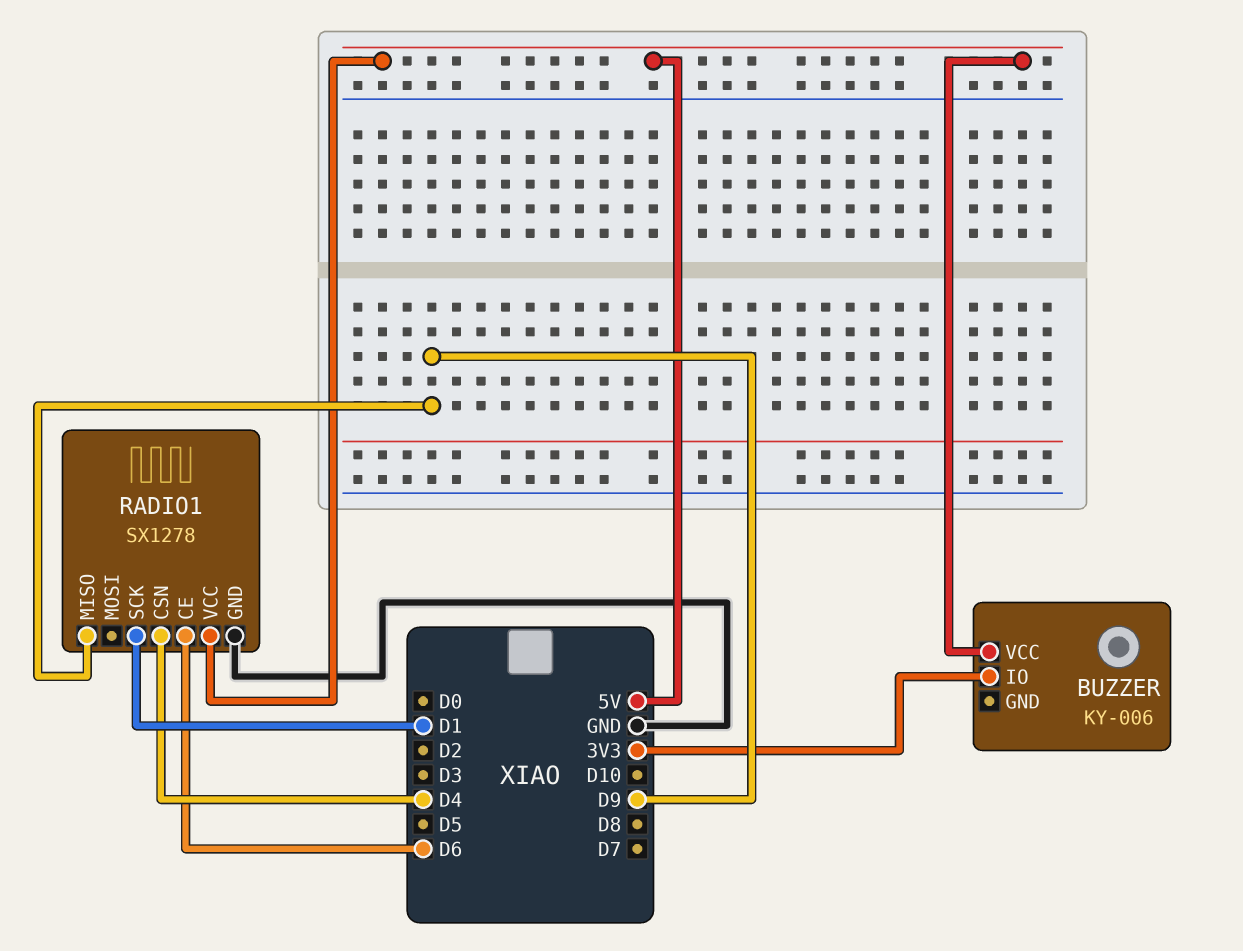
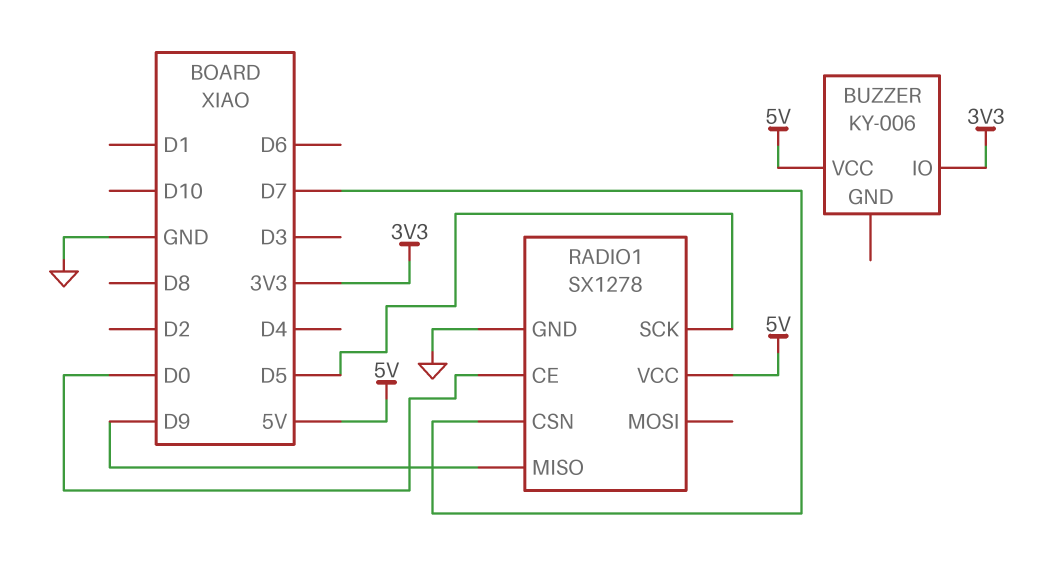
RADIO1 pin CE: D6 -> D0
RADIO1 pin CSN: D4 -> D7
RADIO1 pin SCK: D1 -> D5

